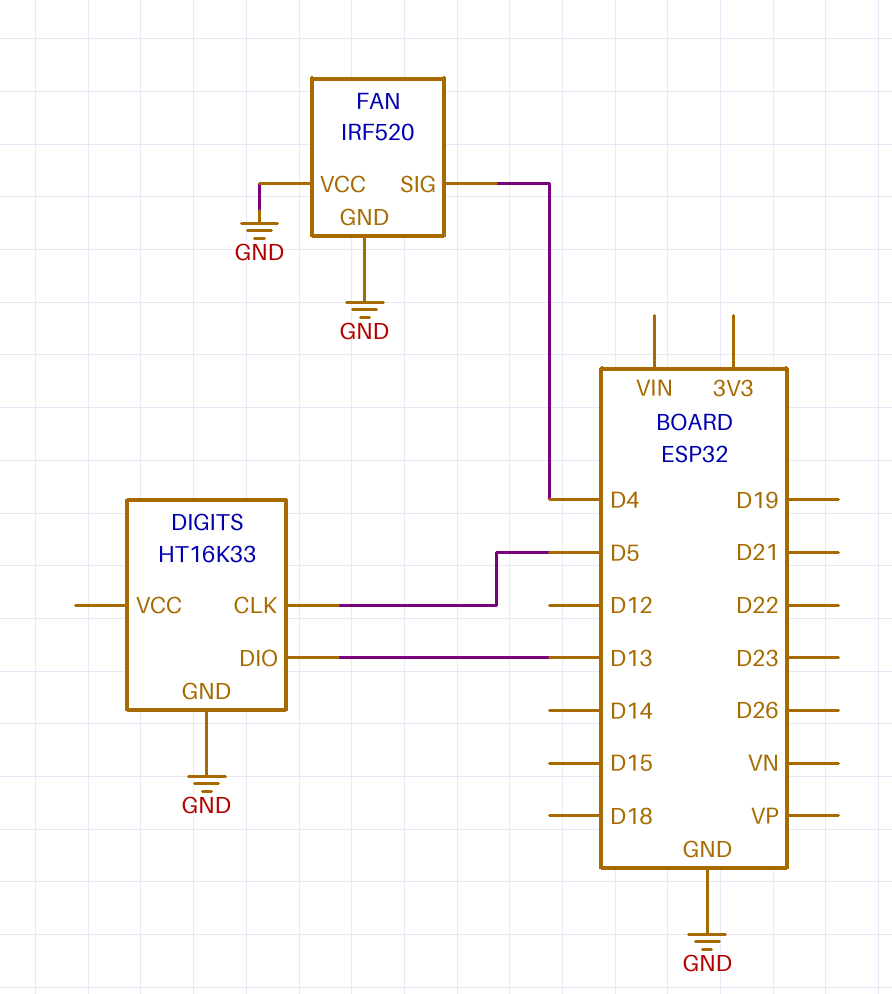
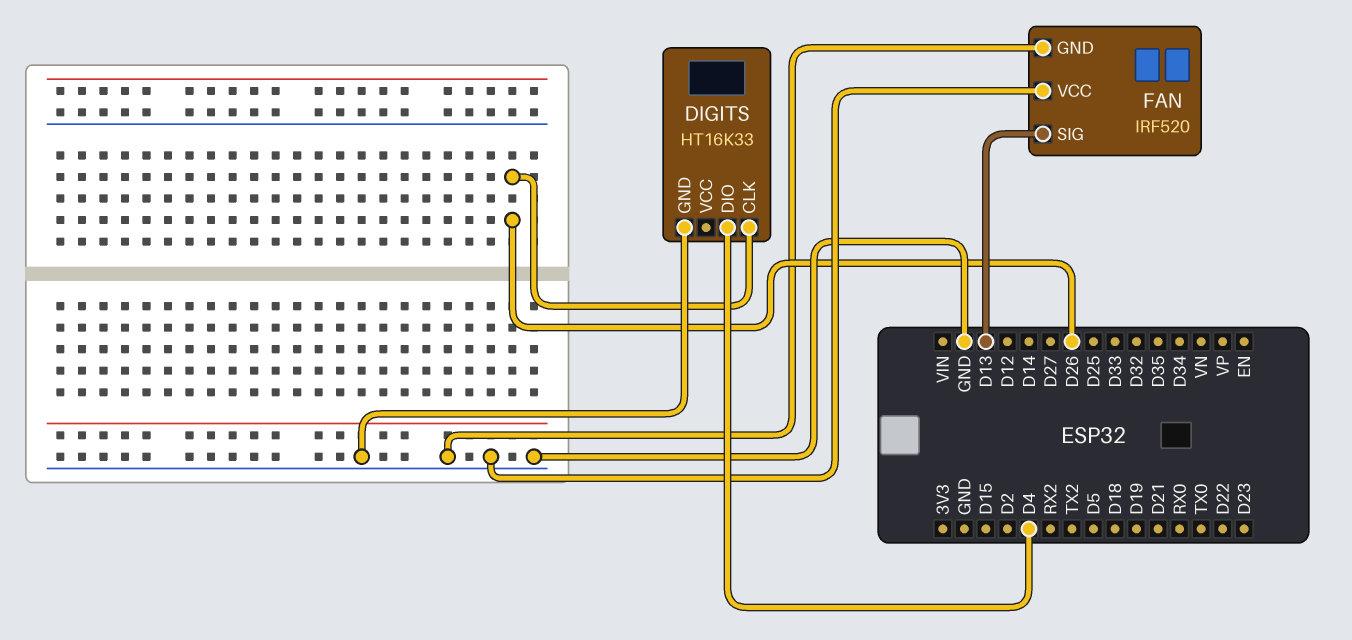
DIGITS pin CLK: D5 -> D26
DIGITS pin DIO: D13 -> D4
FAN pin SIG: D4 -> D13

